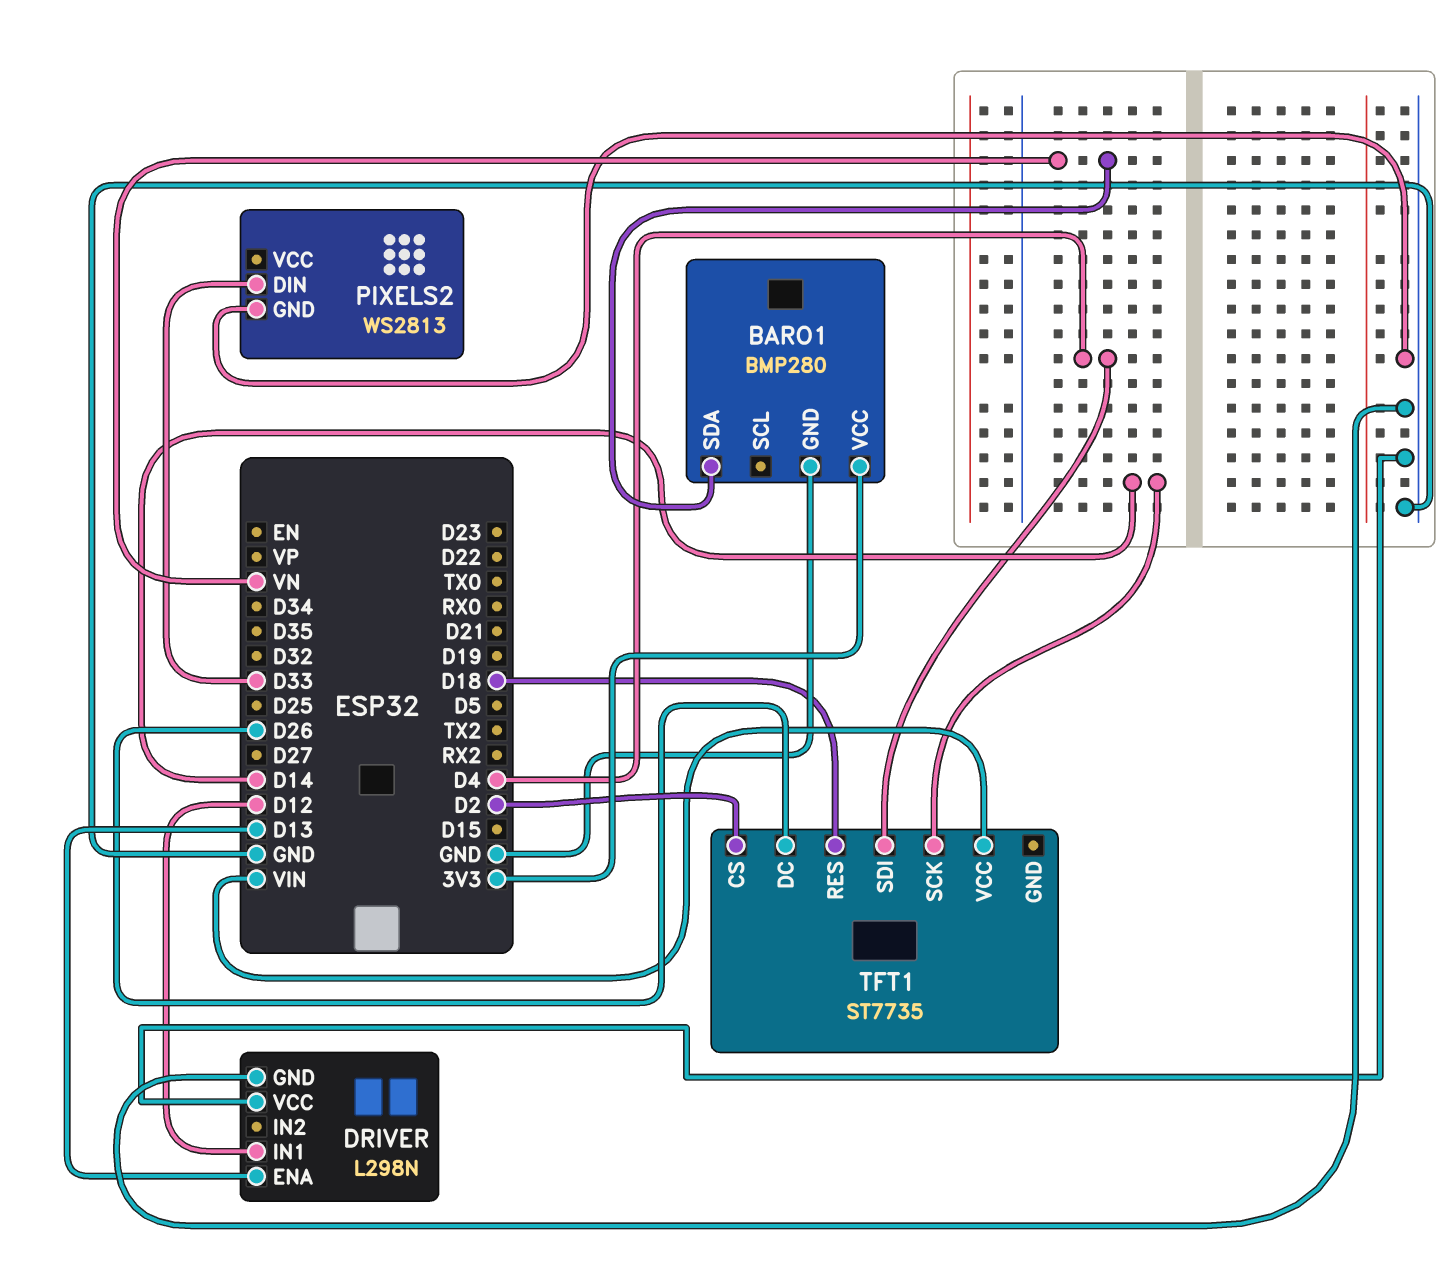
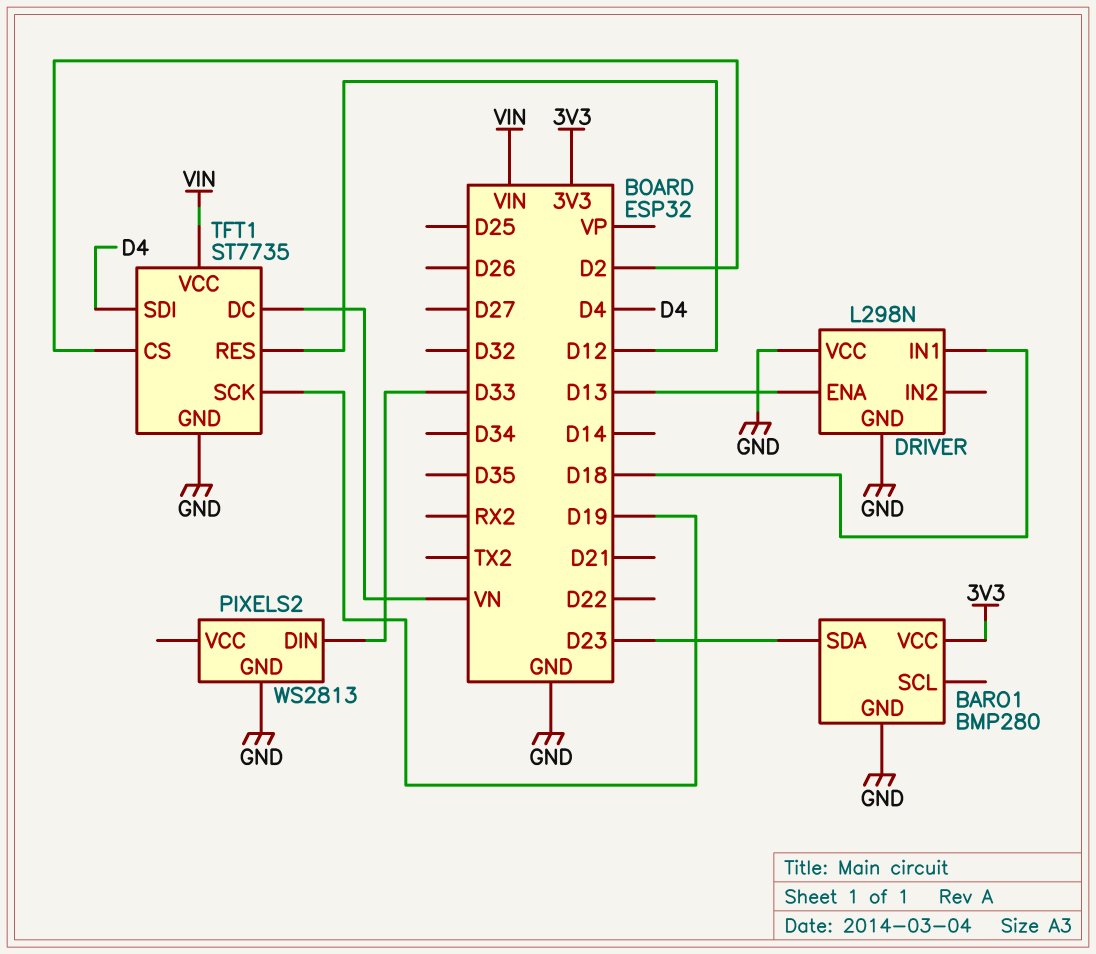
BARO1 pin SDA: VN -> D23
DRIVER pin IN1: D12 -> D18
TFT1 pin DC: D26 -> VN
TFT1 pin GND: none -> GND
TFT1 pin RES: D18 -> D12
TFT1 pin SCK: D14 -> D19

